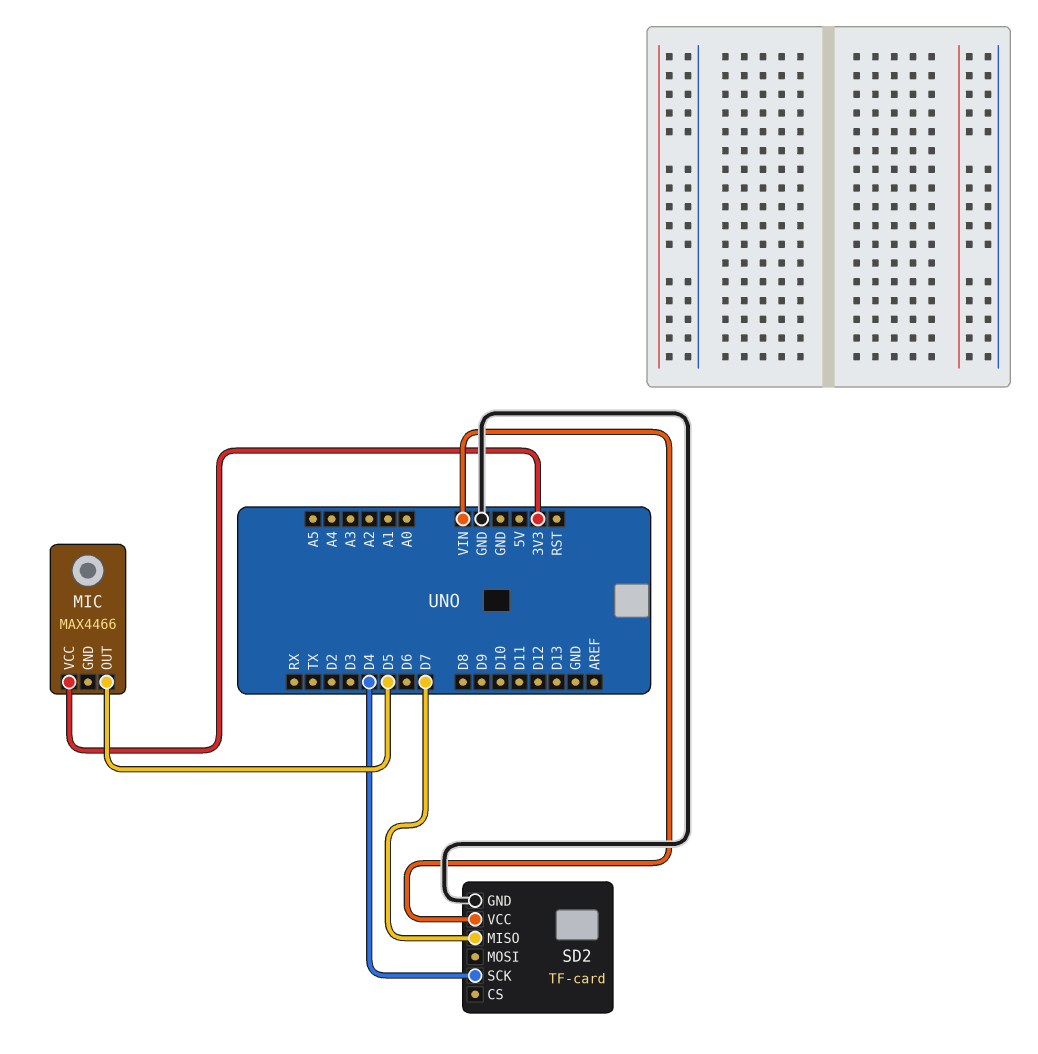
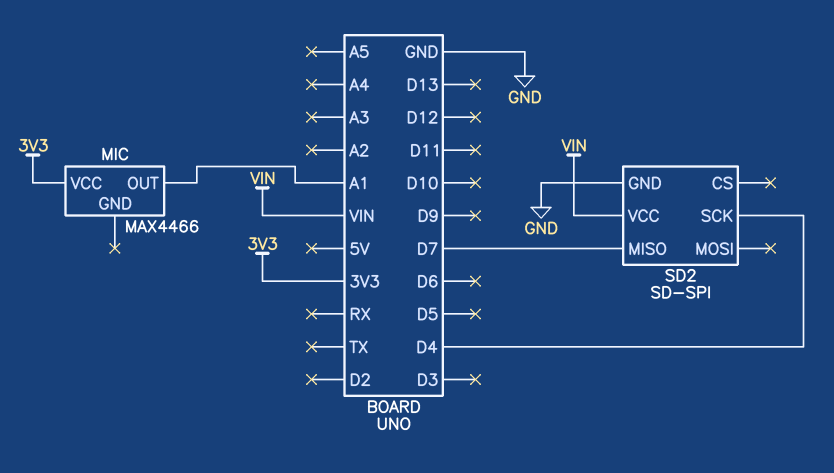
MIC pin OUT: D5 -> A1
SD2: TF-card -> SD-SPI

